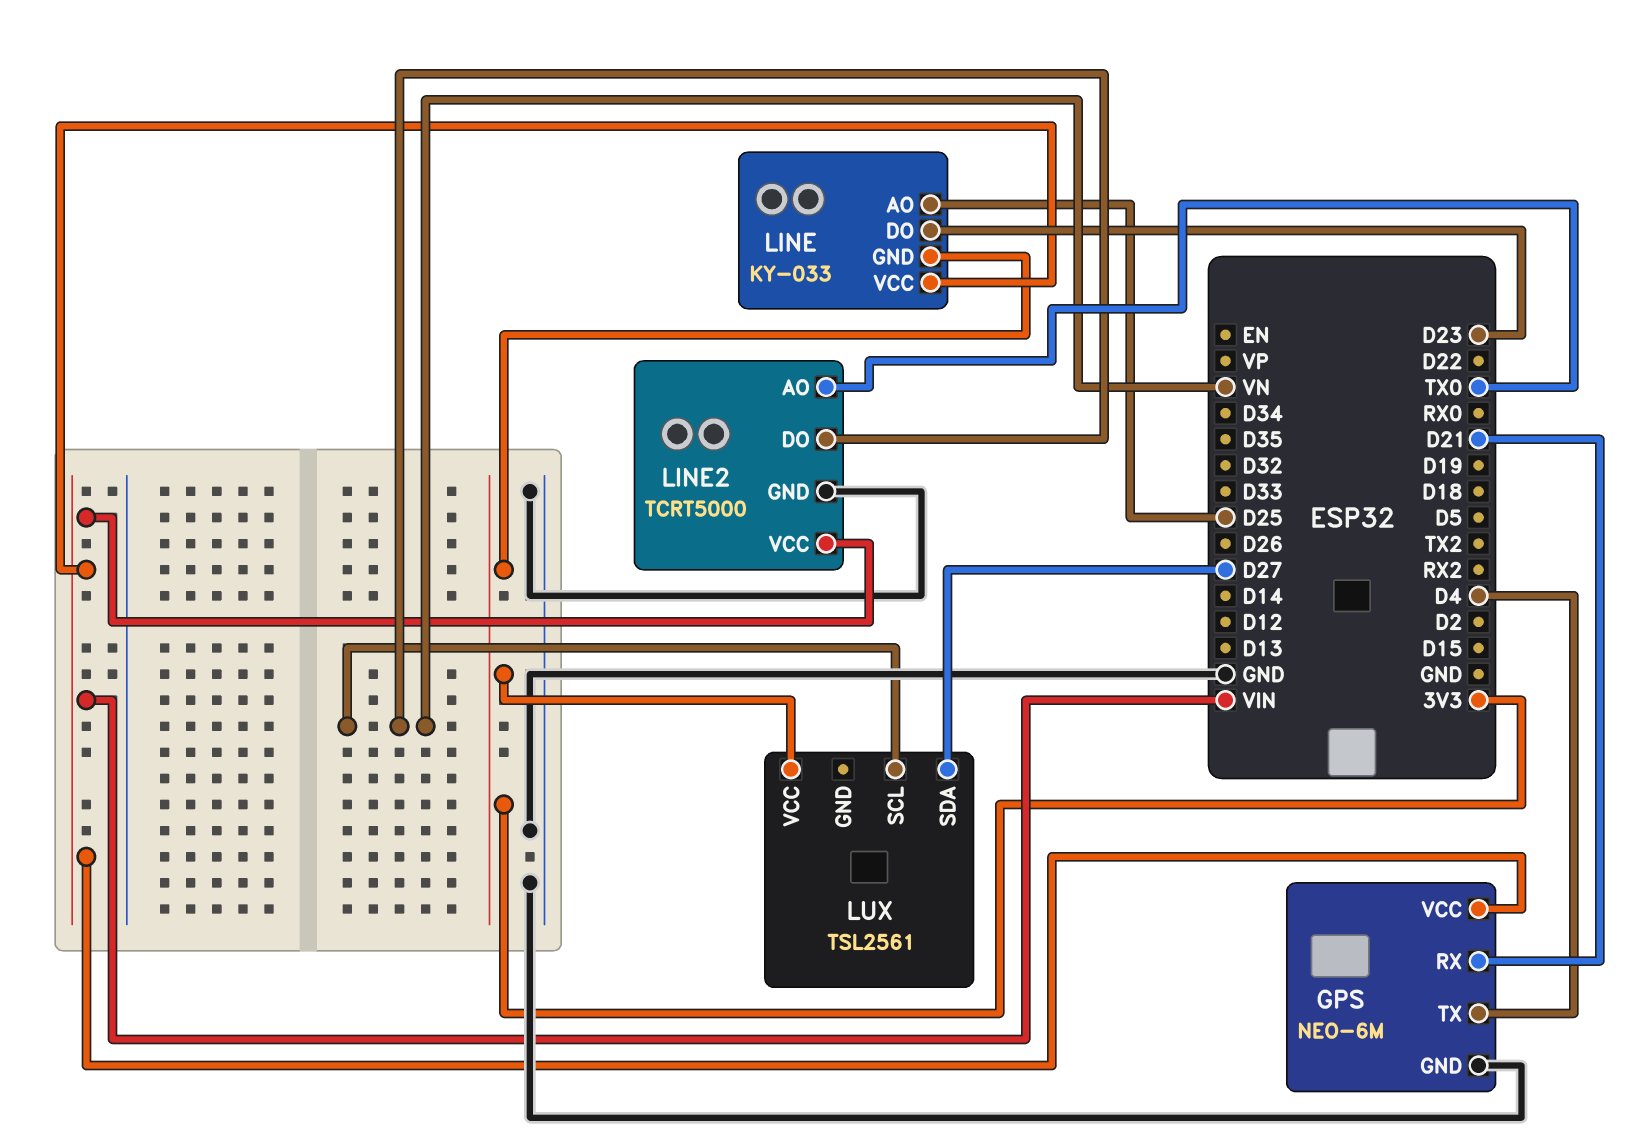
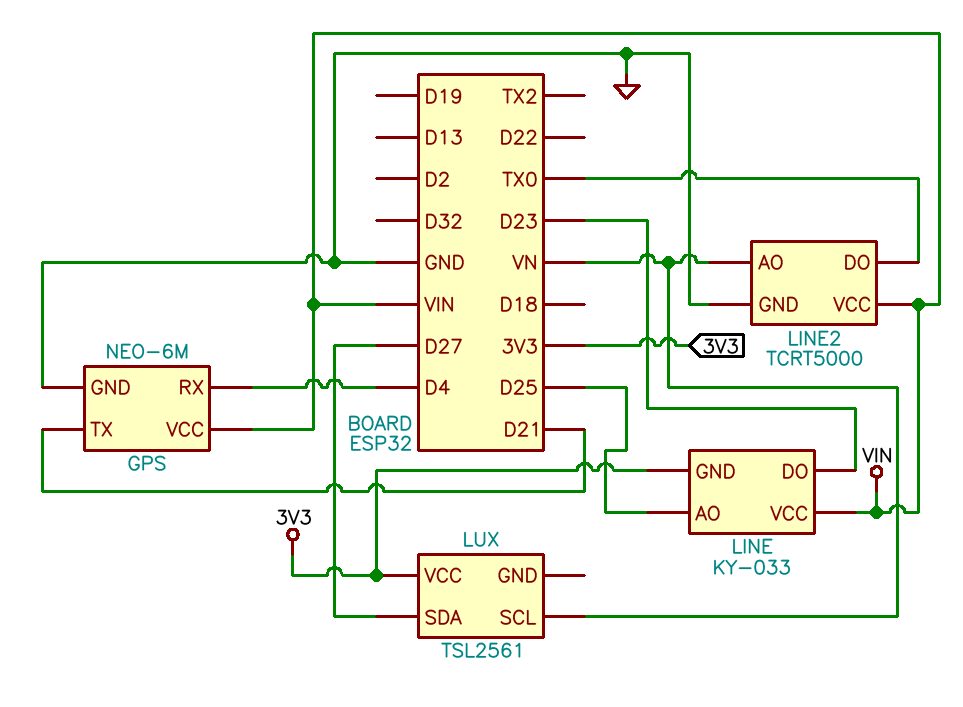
GPS pin RX: D21 -> D4
GPS pin TX: D4 -> D21
LINE2 pin AO: TX0 -> VN
LINE2 pin DO: VN -> TX0

